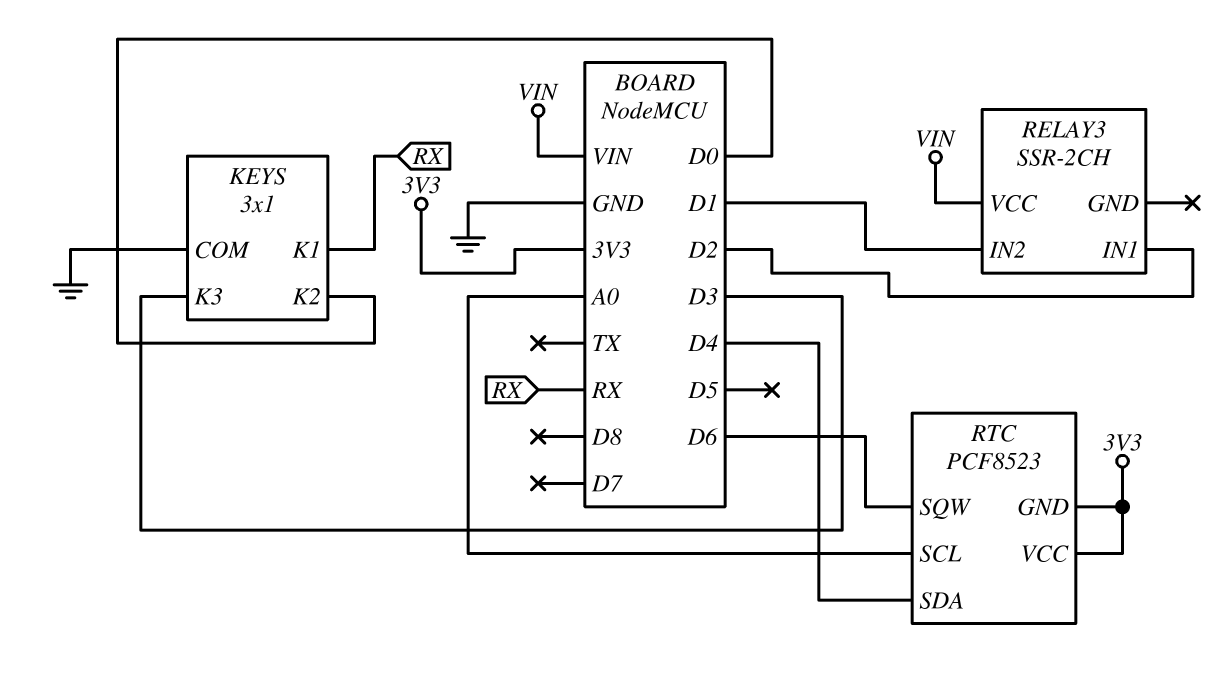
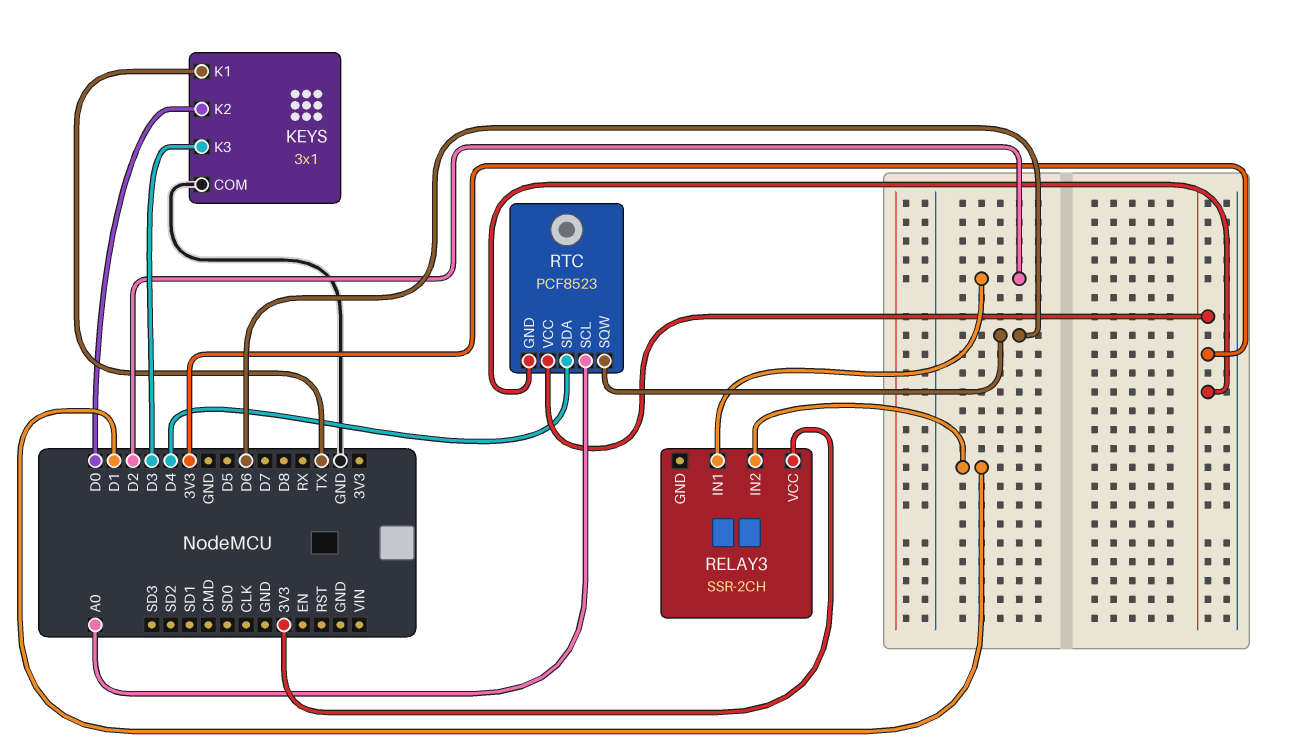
KEYS pin K1: RX -> TX
RELAY3 pin VCC: VIN -> 3V3

